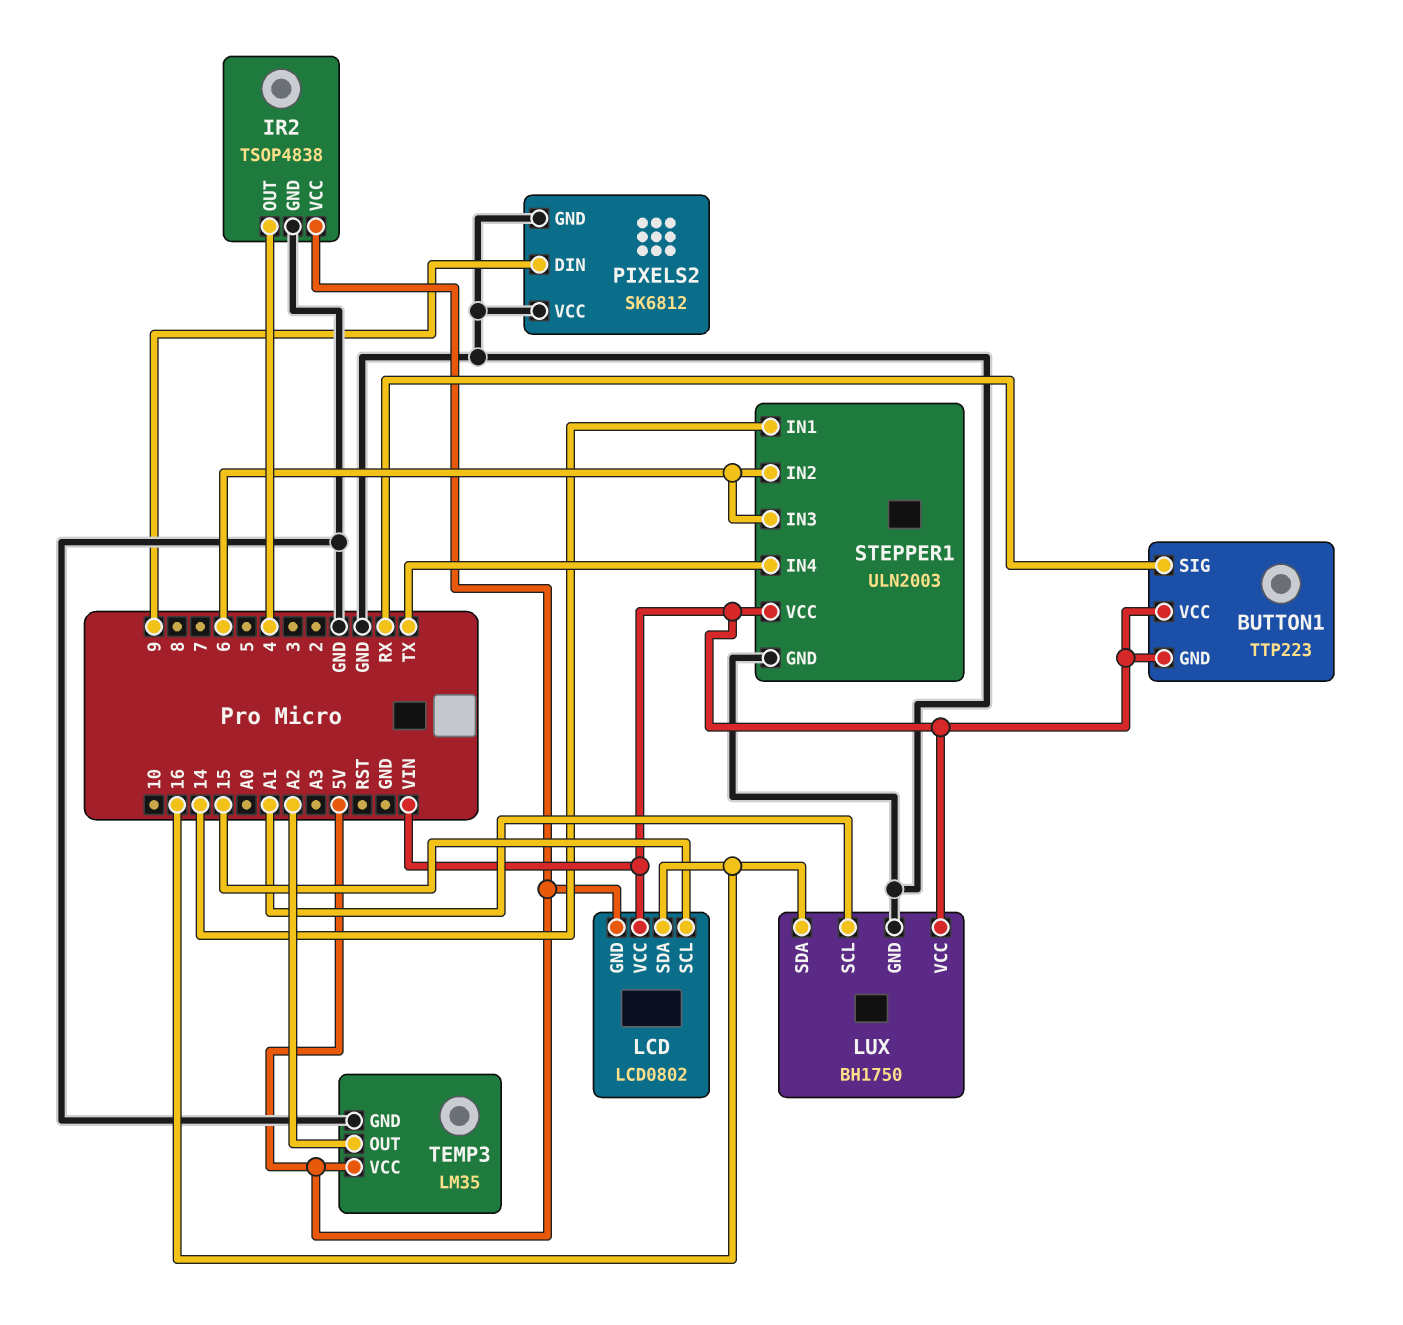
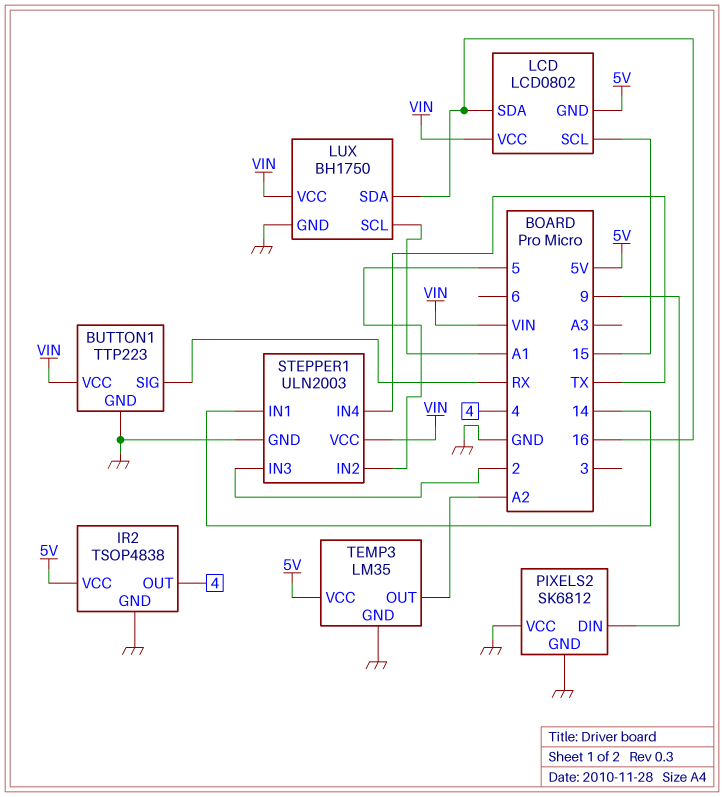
BUTTON1 pin GND: VIN -> GND
STEPPER1 pin IN2: 6 -> 5
STEPPER1 pin IN3: 6 -> 2

